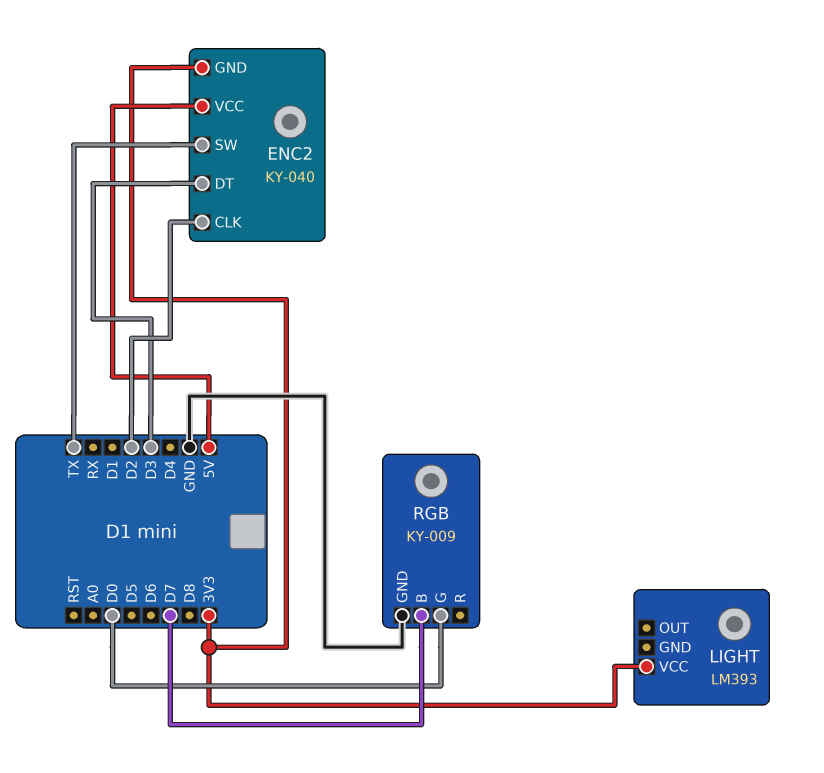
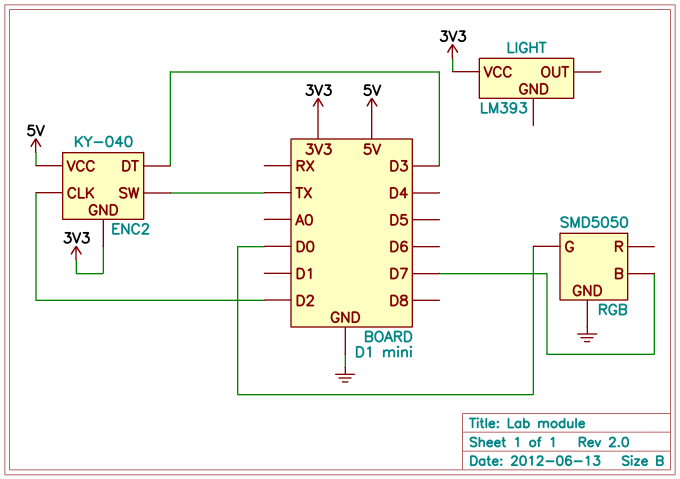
RGB: KY-009 -> SMD5050

